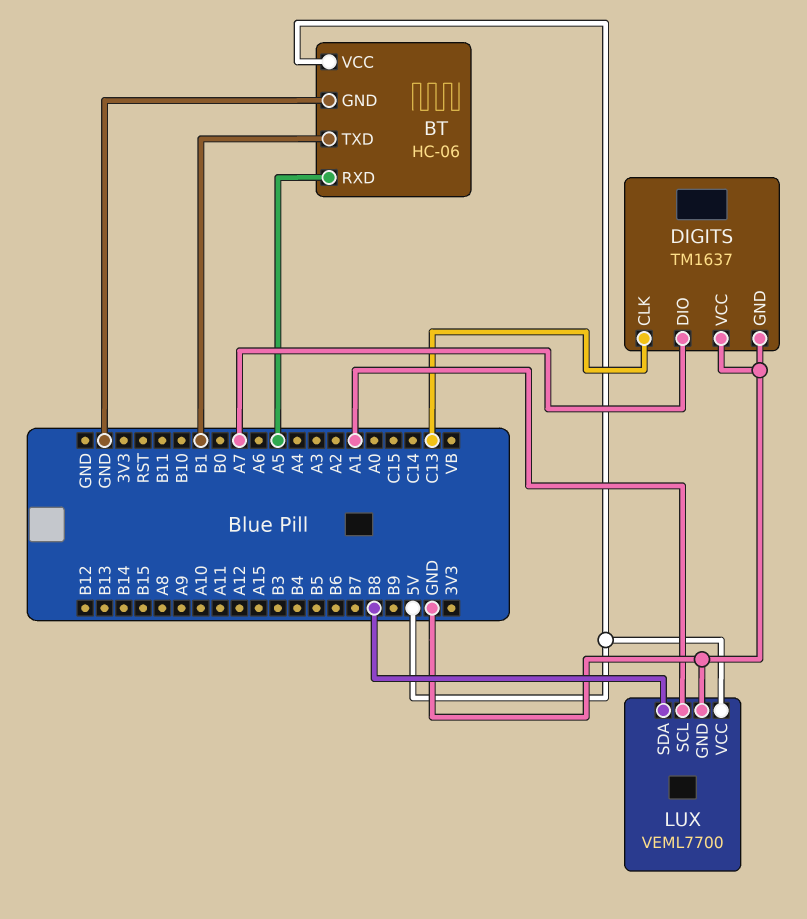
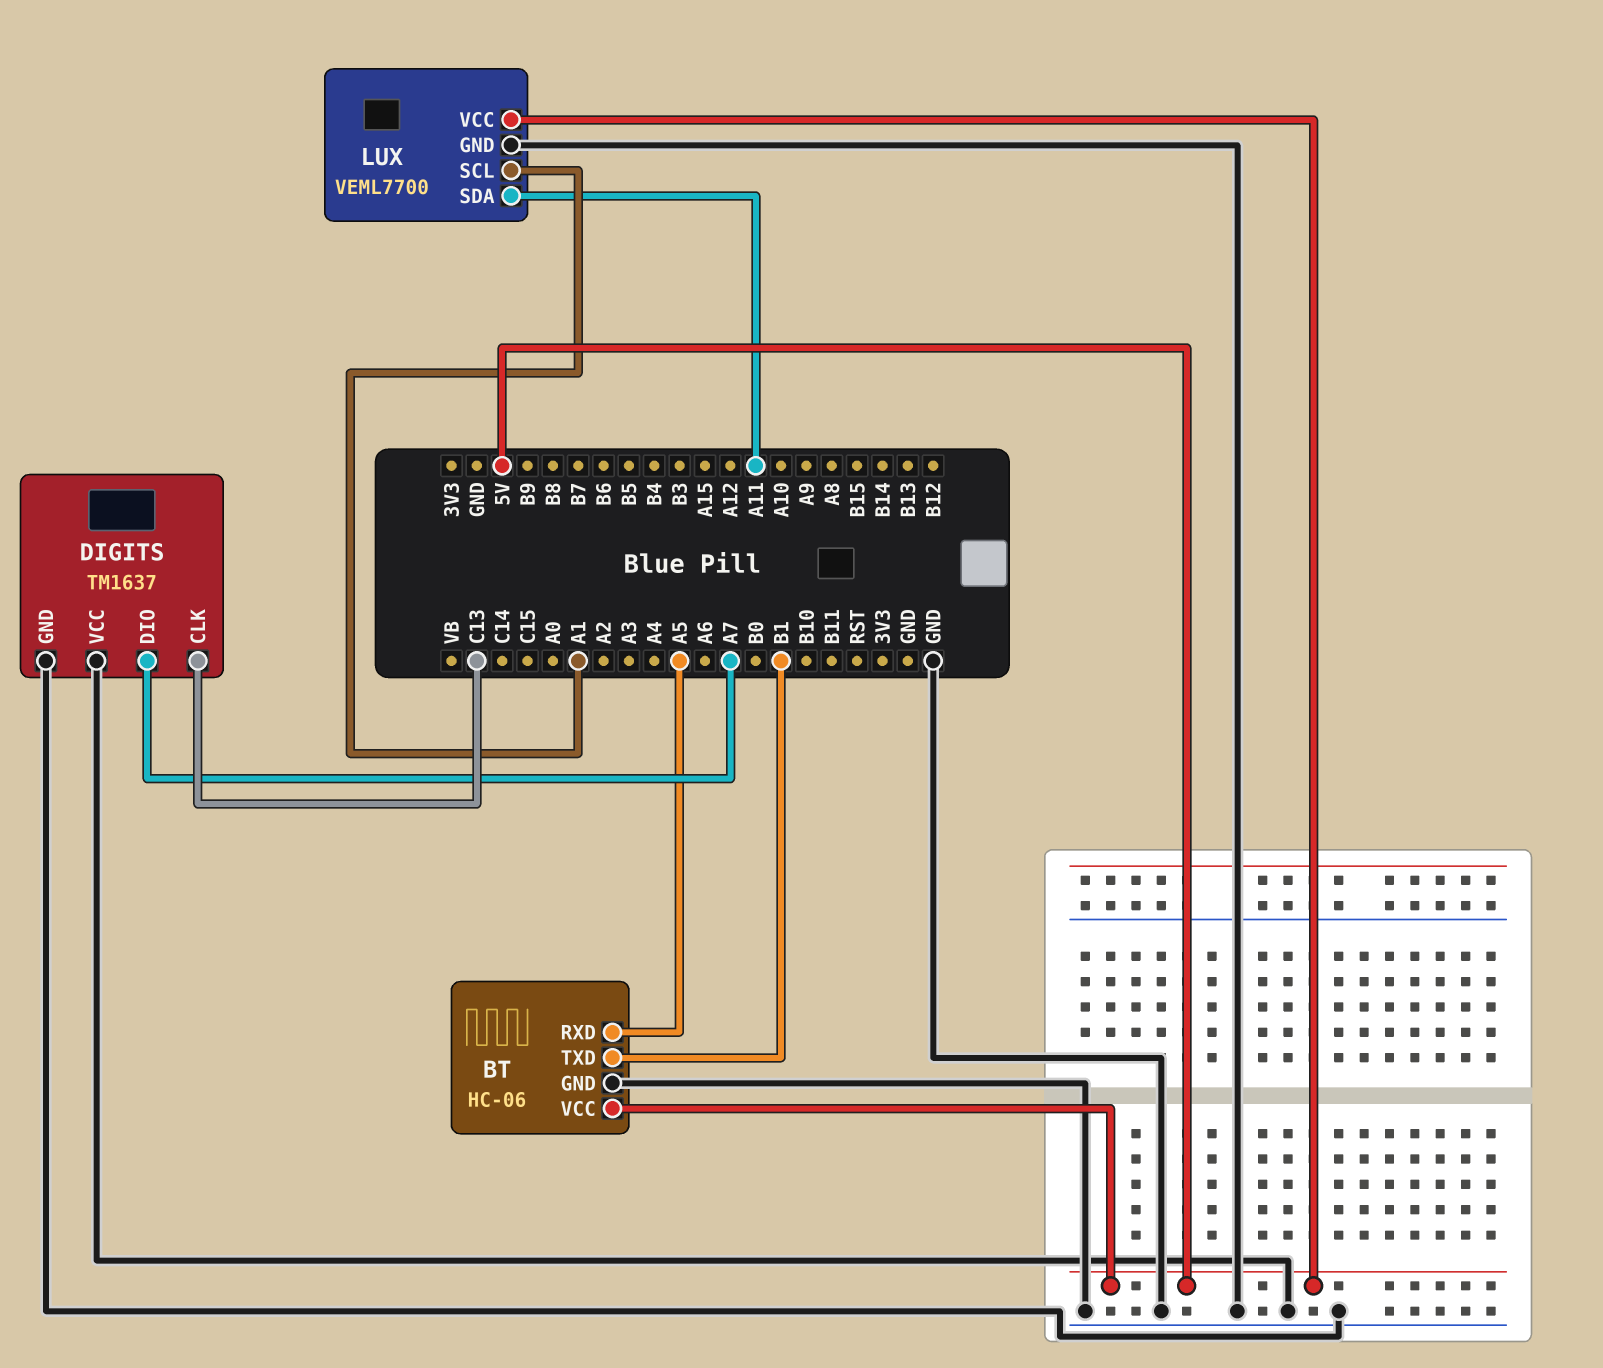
LUX pin SDA: B8 -> A11

